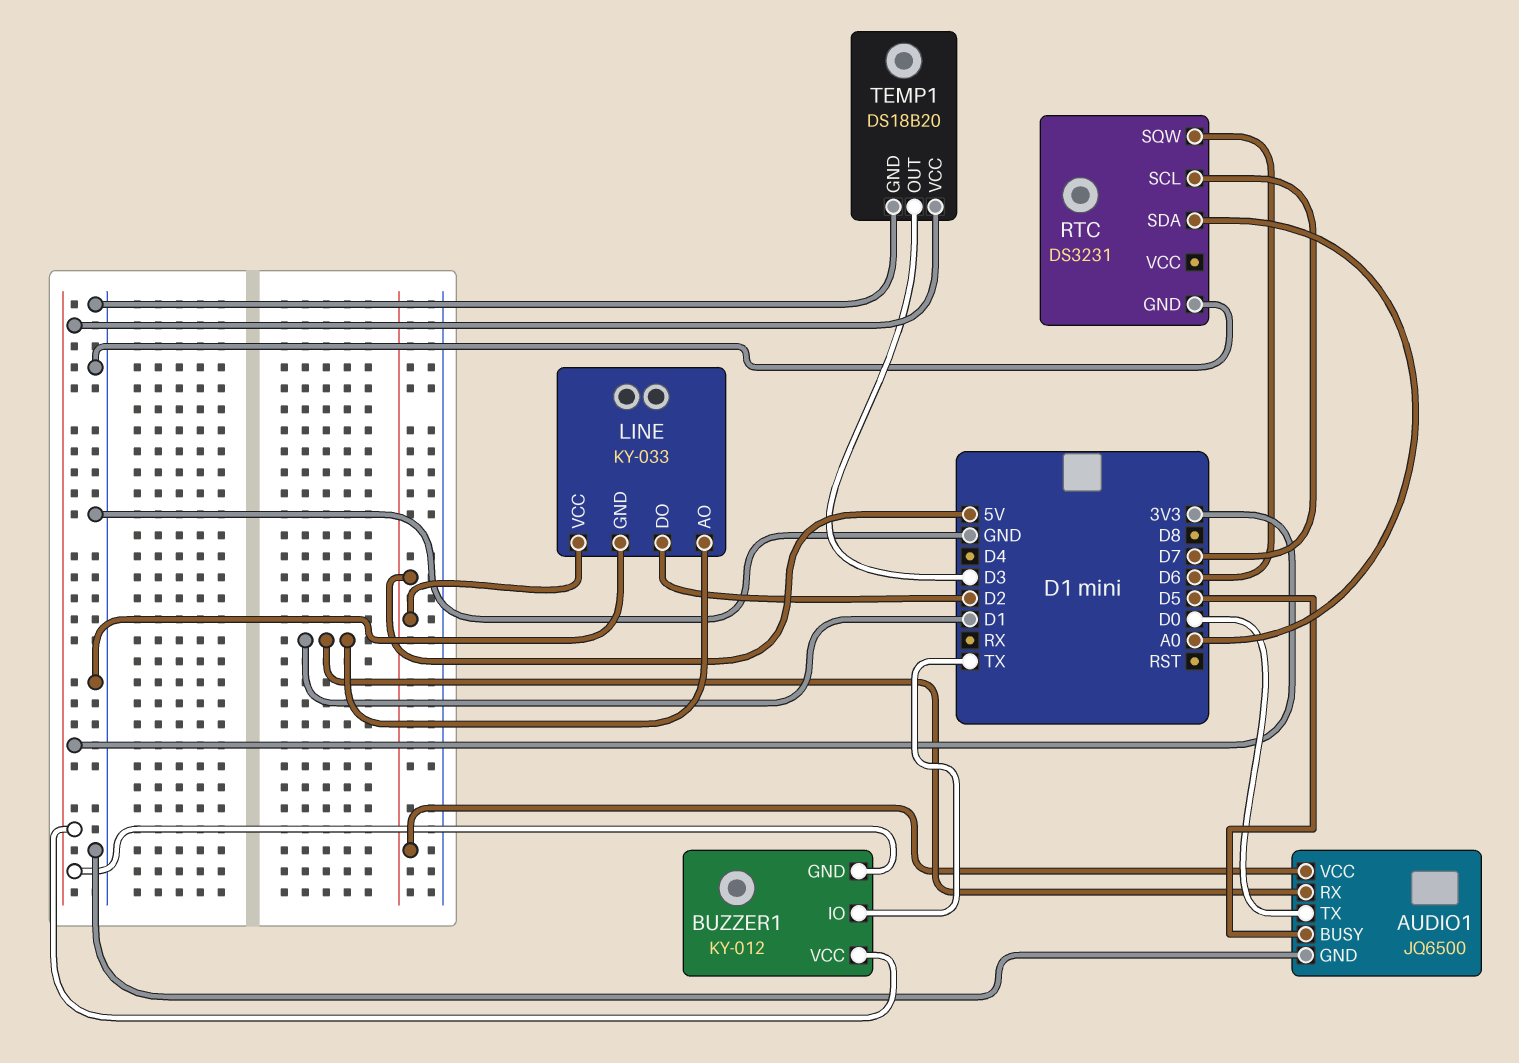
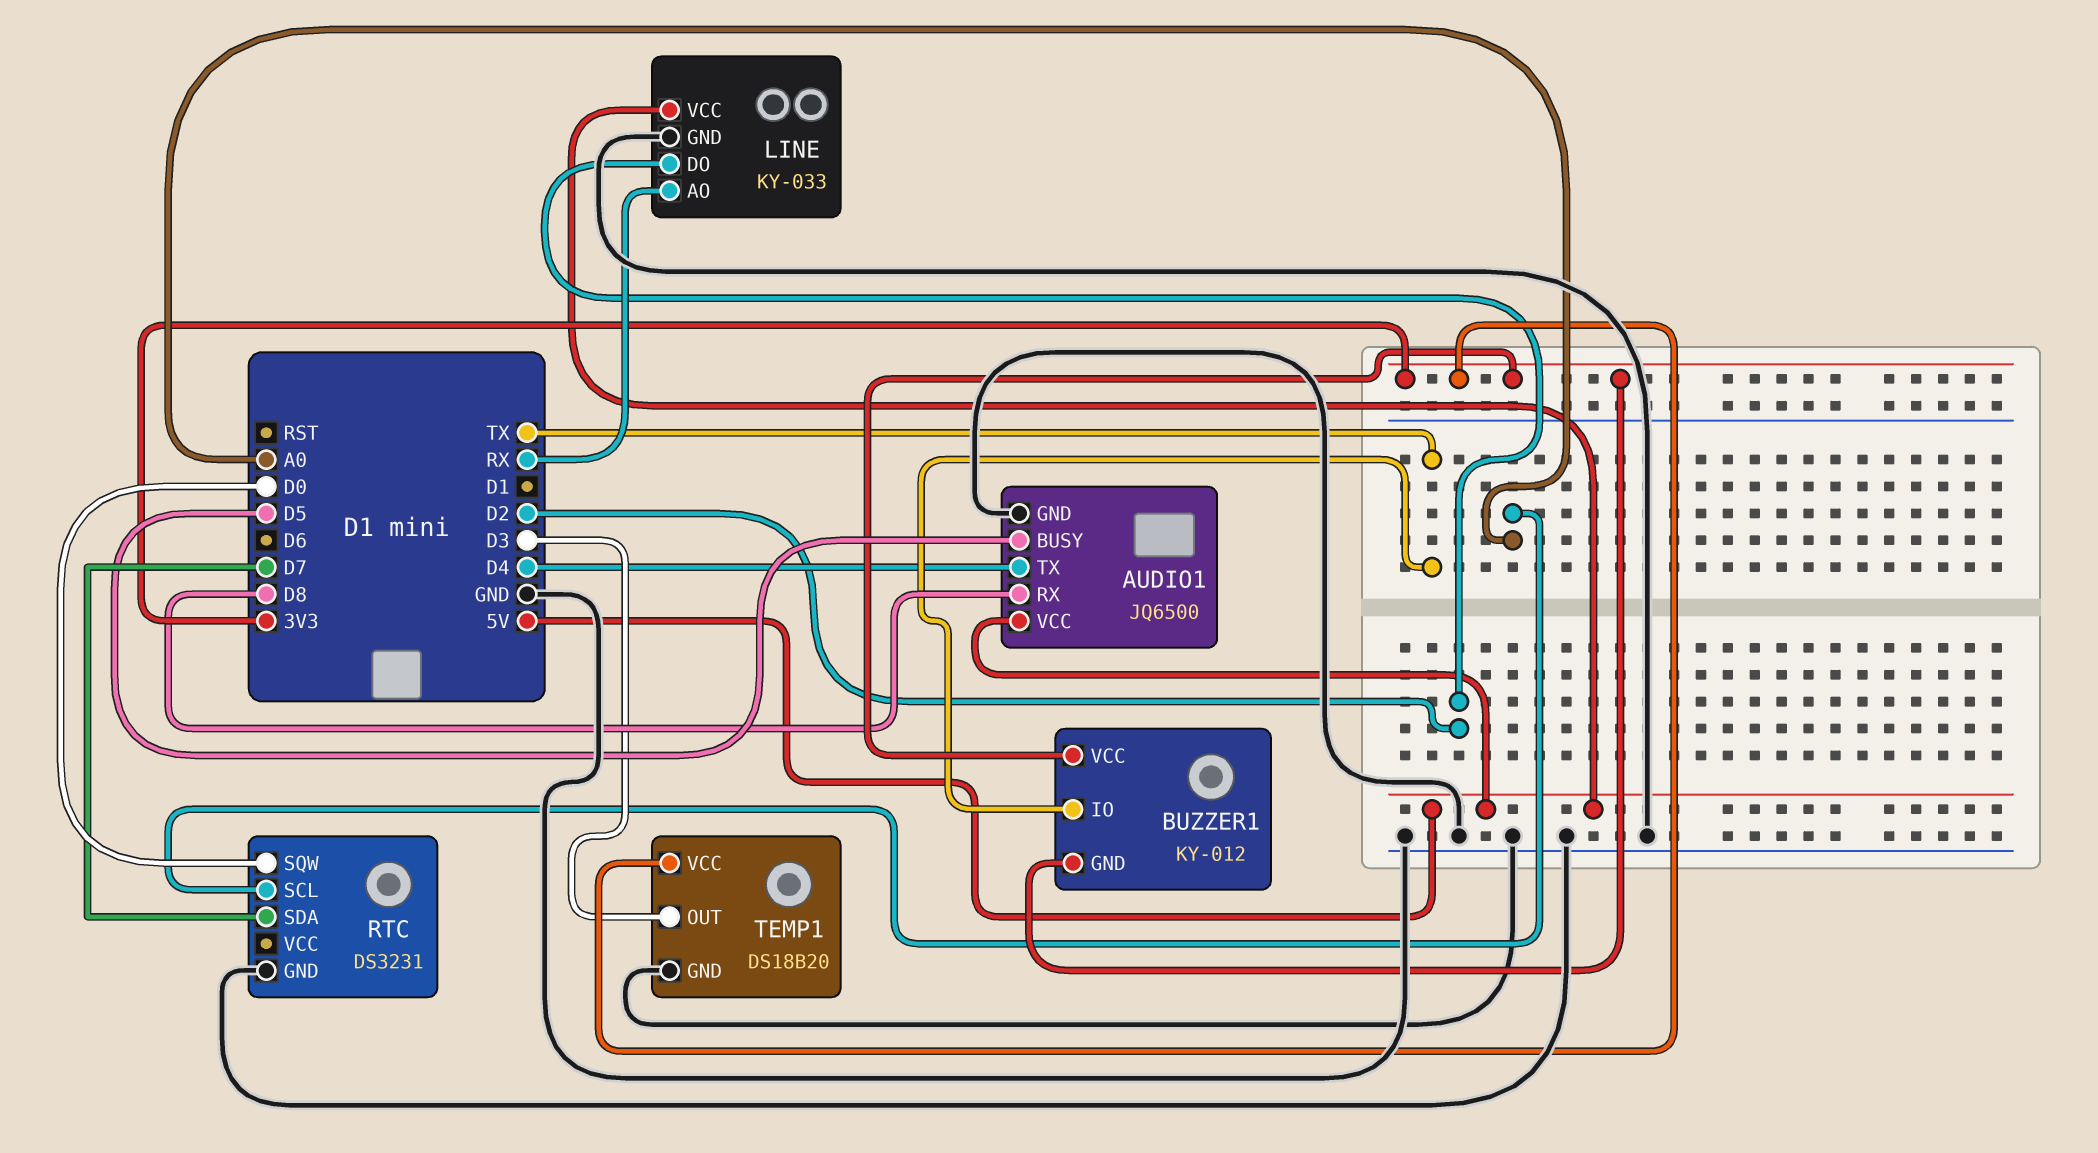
AUDIO1 pin RX: D1 -> D8
AUDIO1 pin TX: D0 -> D4
LINE pin AO: D1 -> RX
RTC pin SCL: D7 -> A0
RTC pin SDA: A0 -> D7
RTC pin SQW: D6 -> D0

